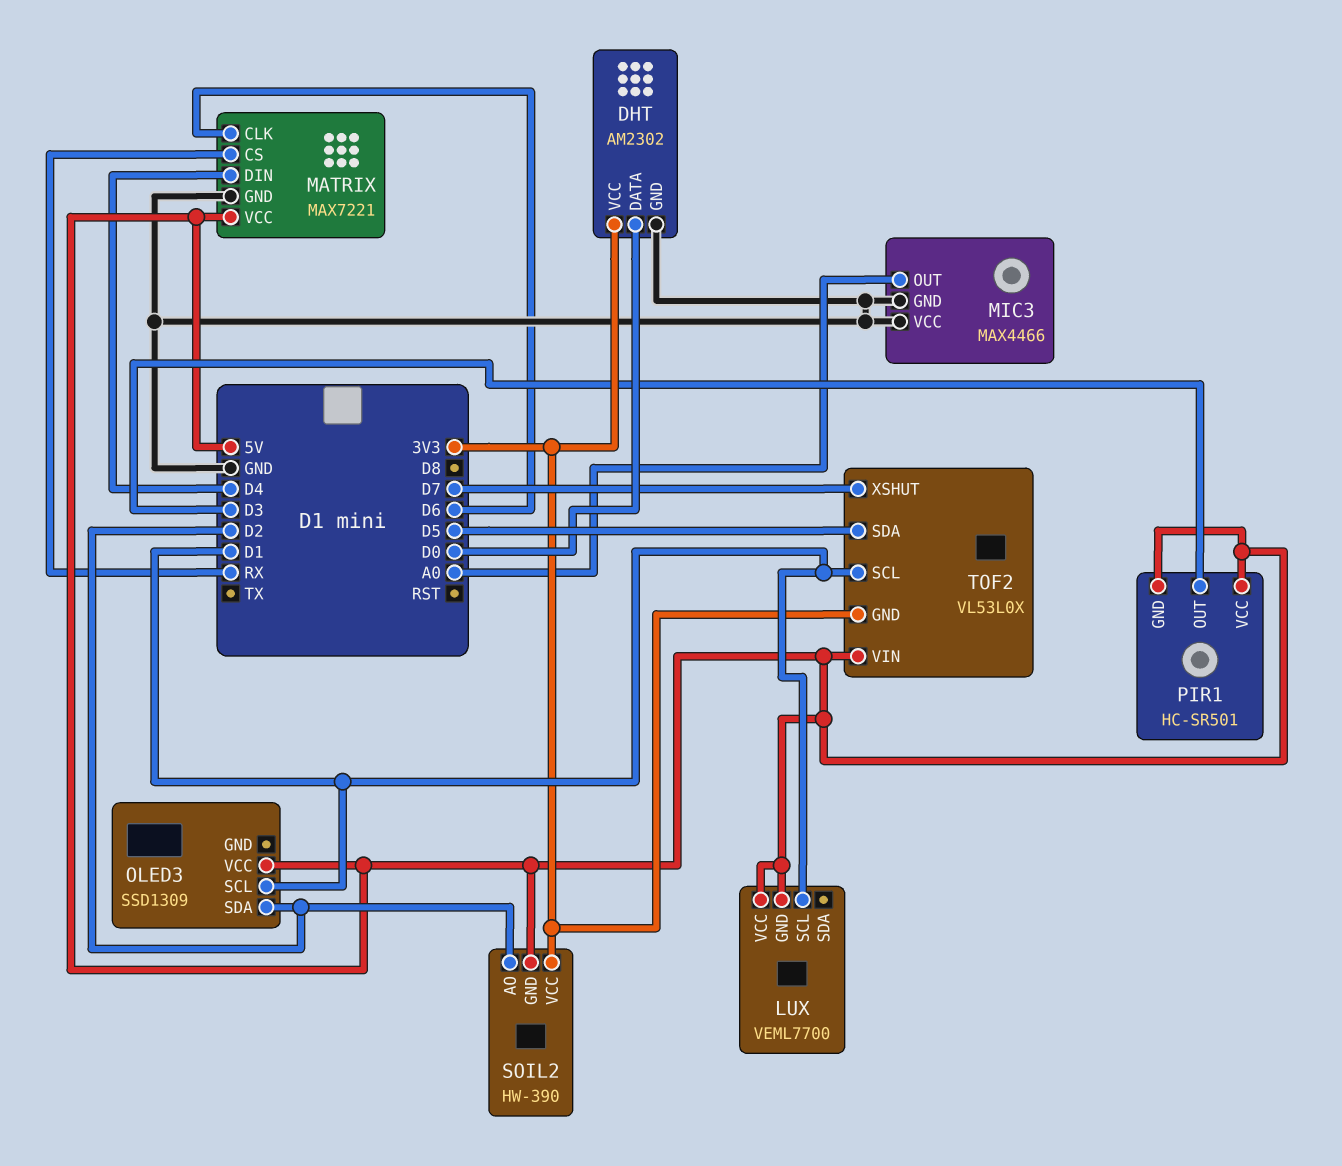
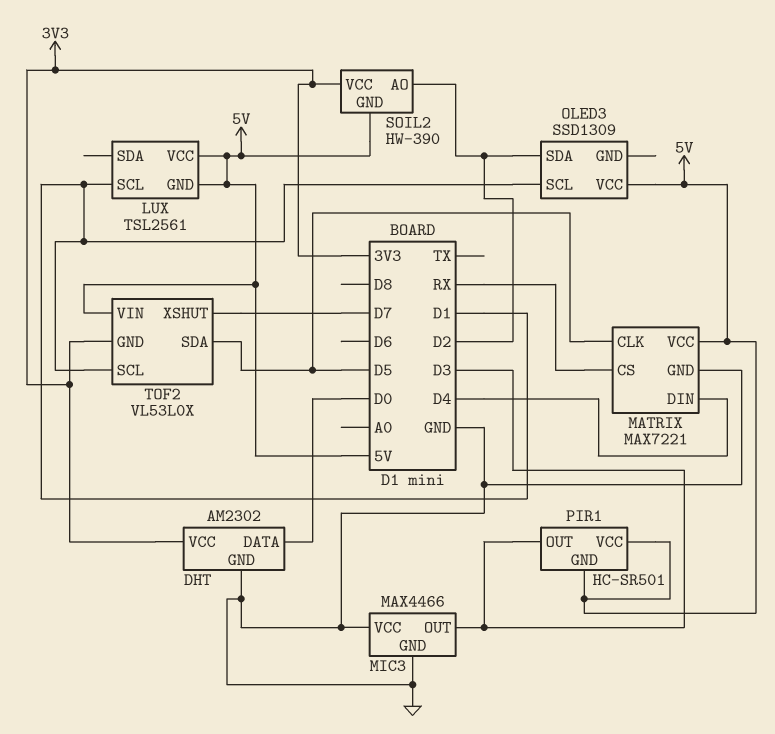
LUX: VEML7700 -> TSL2561
MATRIX pin CLK: D6 -> D5
MIC3 pin OUT: A0 -> D3

